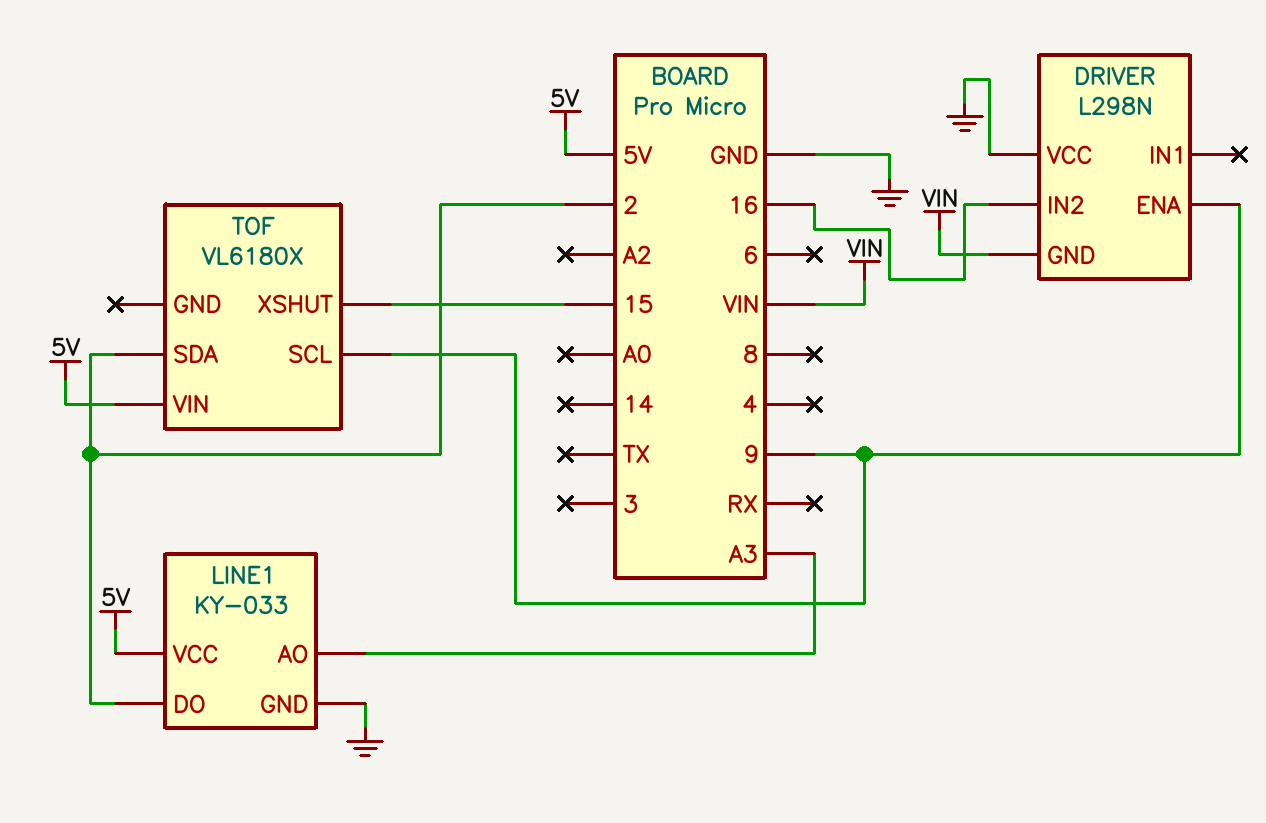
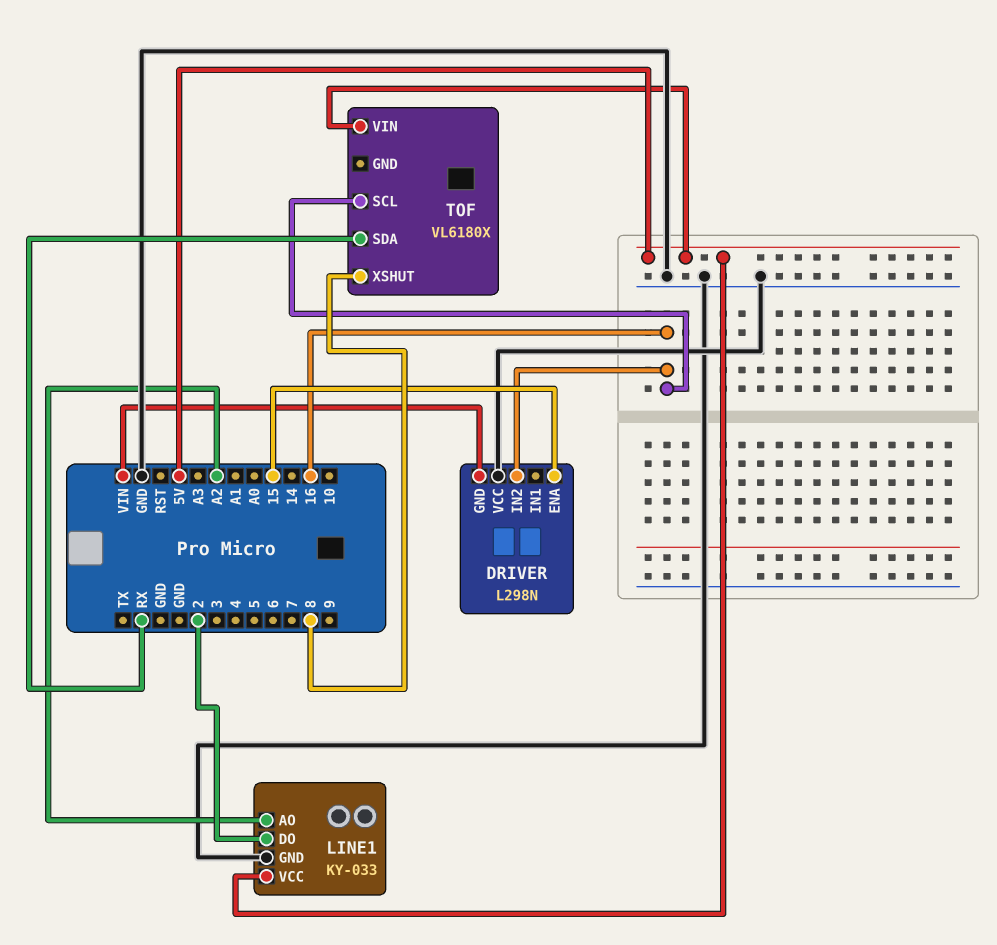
DRIVER pin ENA: 9 -> 15
LINE1 pin AO: A3 -> A2
TOF pin SCL: 9 -> 16
TOF pin SDA: 2 -> RX
TOF pin XSHUT: 15 -> 8

